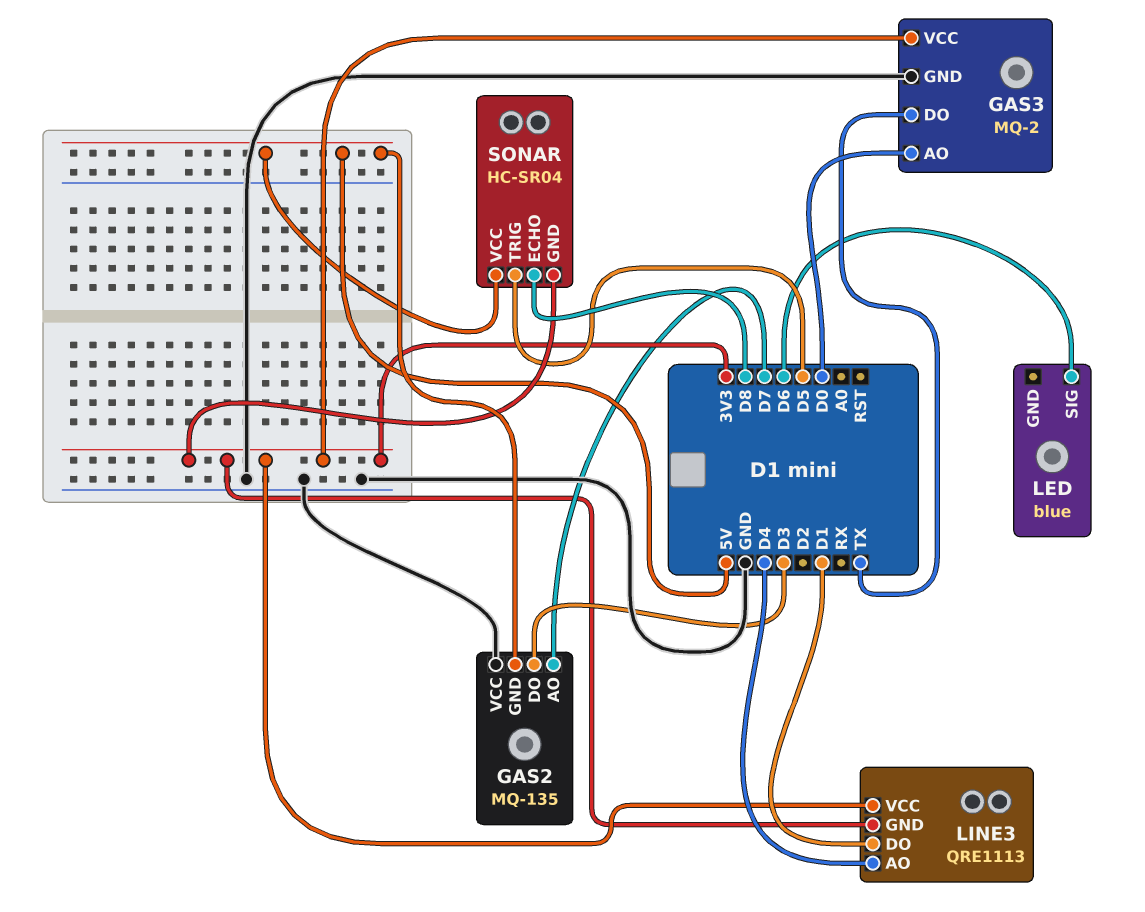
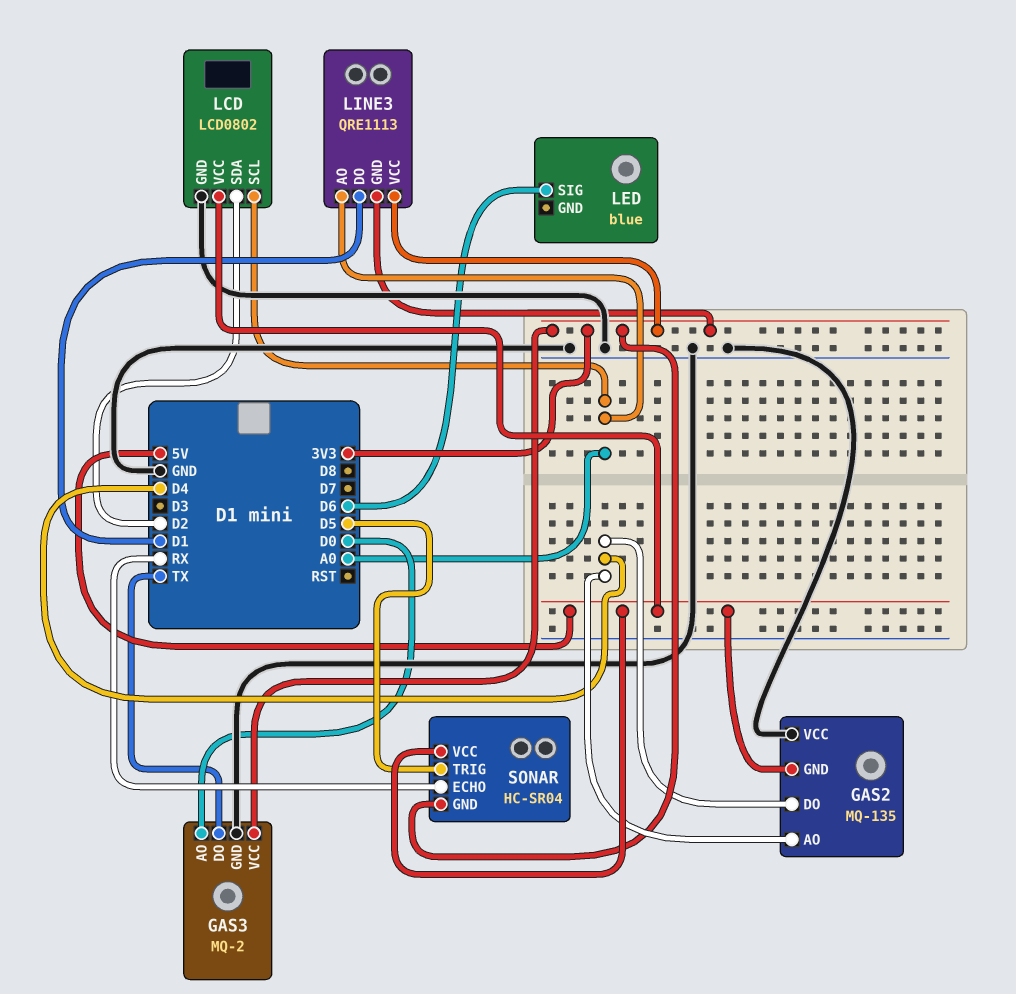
GAS2 pin AO: D7 -> D4
GAS2 pin DO: D3 -> D4
LCD: none -> LCD0802
LCD pin GND: none -> GND
LCD pin SCL: none -> A0
LCD pin SDA: none -> D2
LCD pin VCC: none -> 5V
LINE3 pin AO: D4 -> A0
SONAR pin ECHO: D8 -> RX

